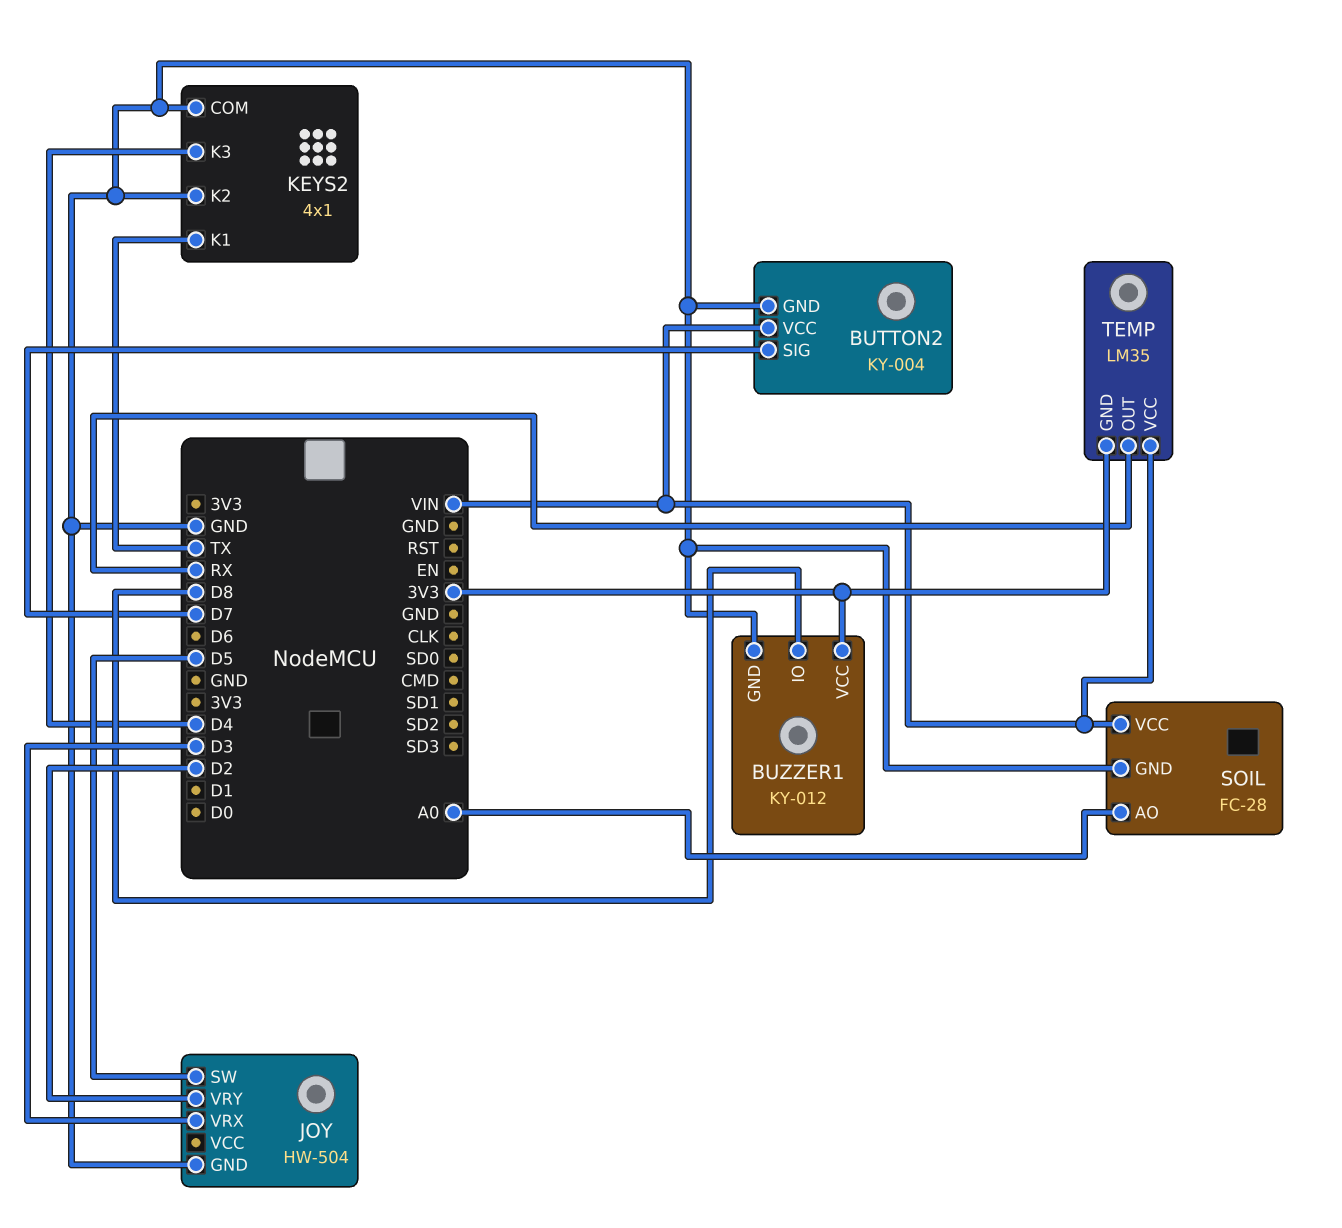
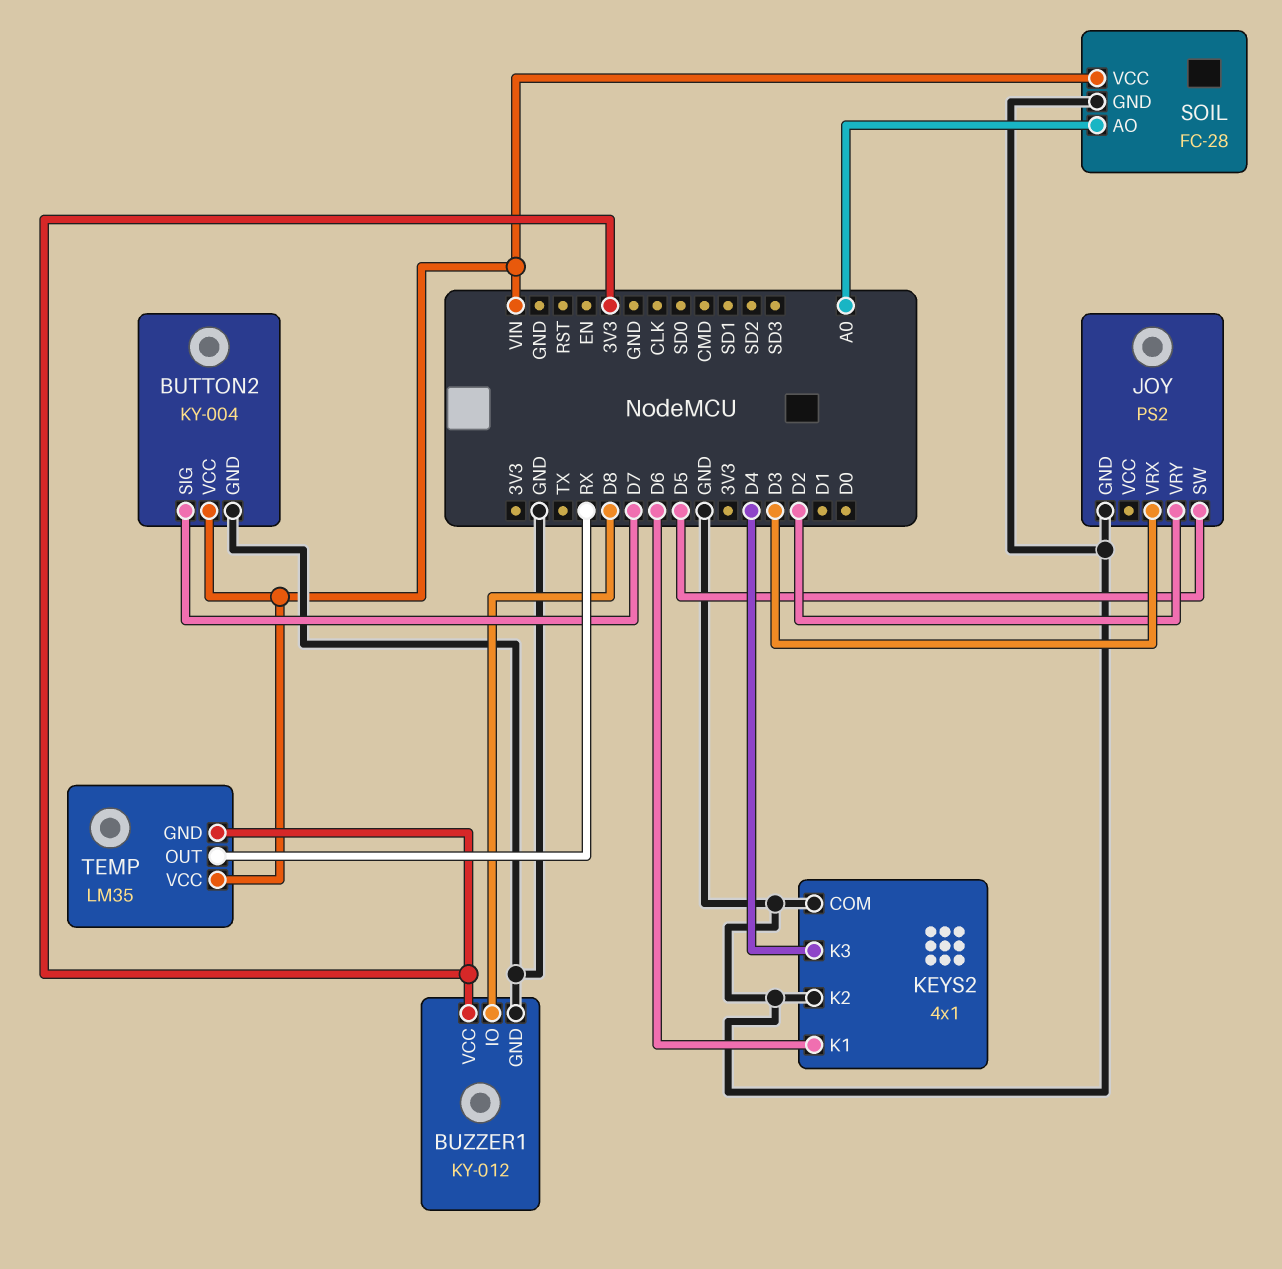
JOY: HW-504 -> PS2
KEYS2 pin K1: TX -> D6

